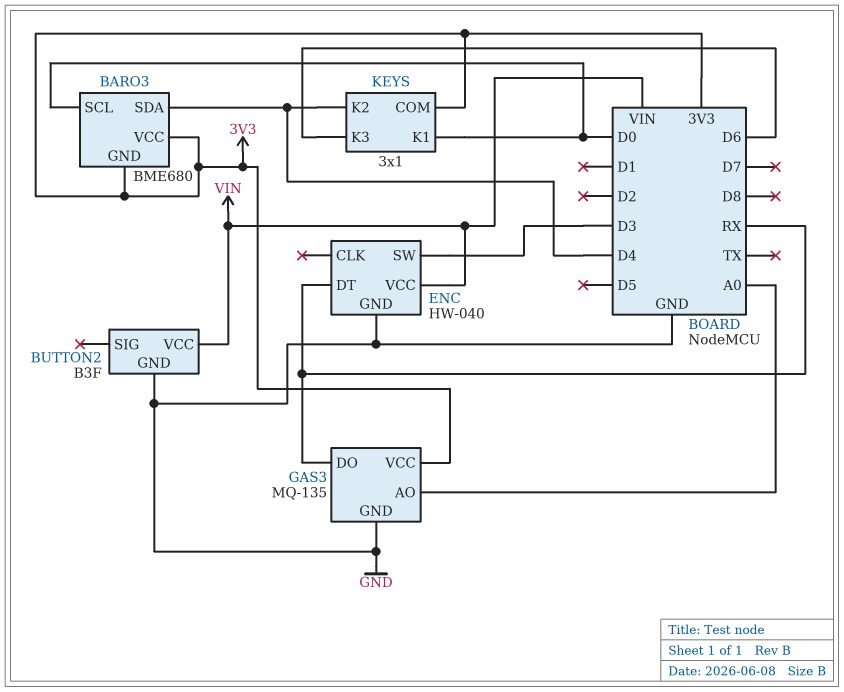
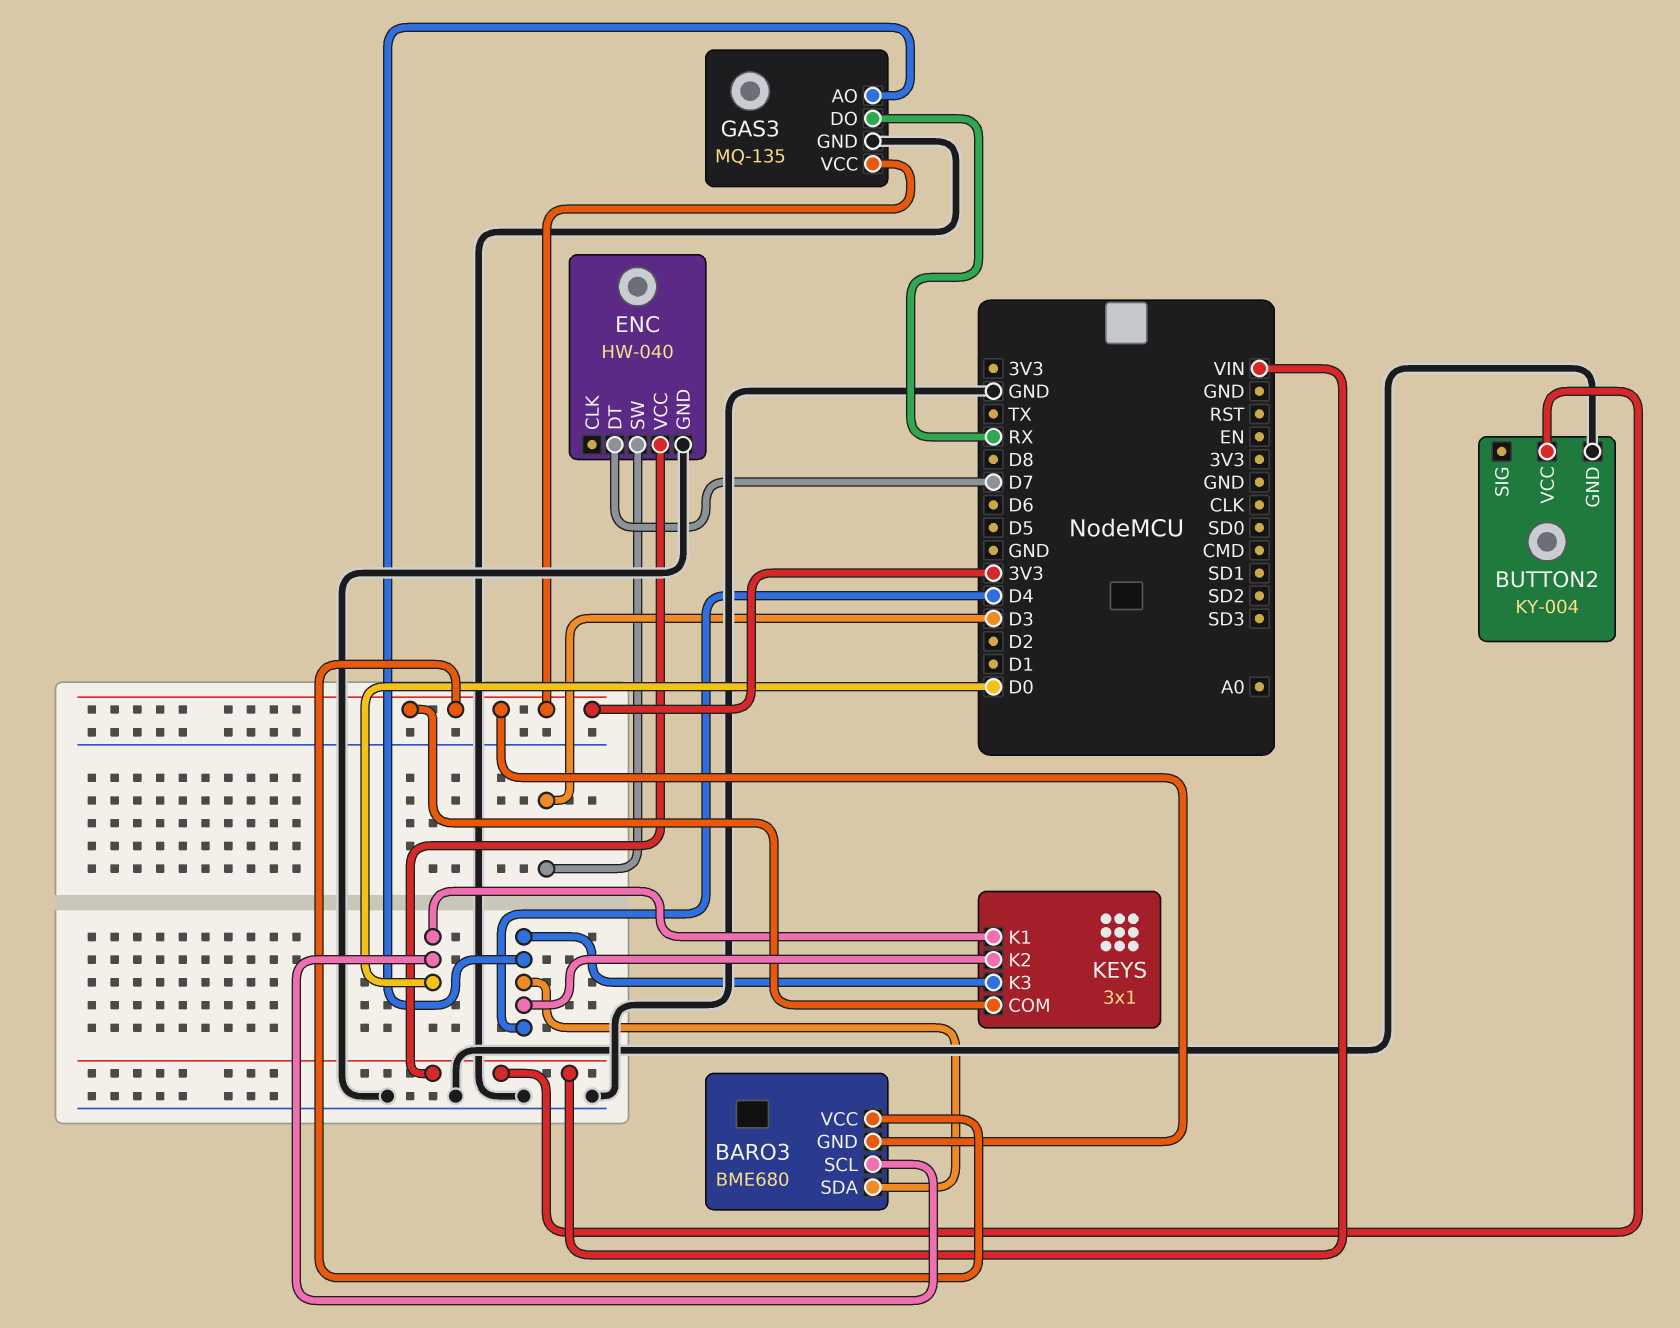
BUTTON2: B3F -> KY-004
ENC pin DT: RX -> D7
GAS3 pin AO: A0 -> D4
KEYS pin K3: D6 -> D4

